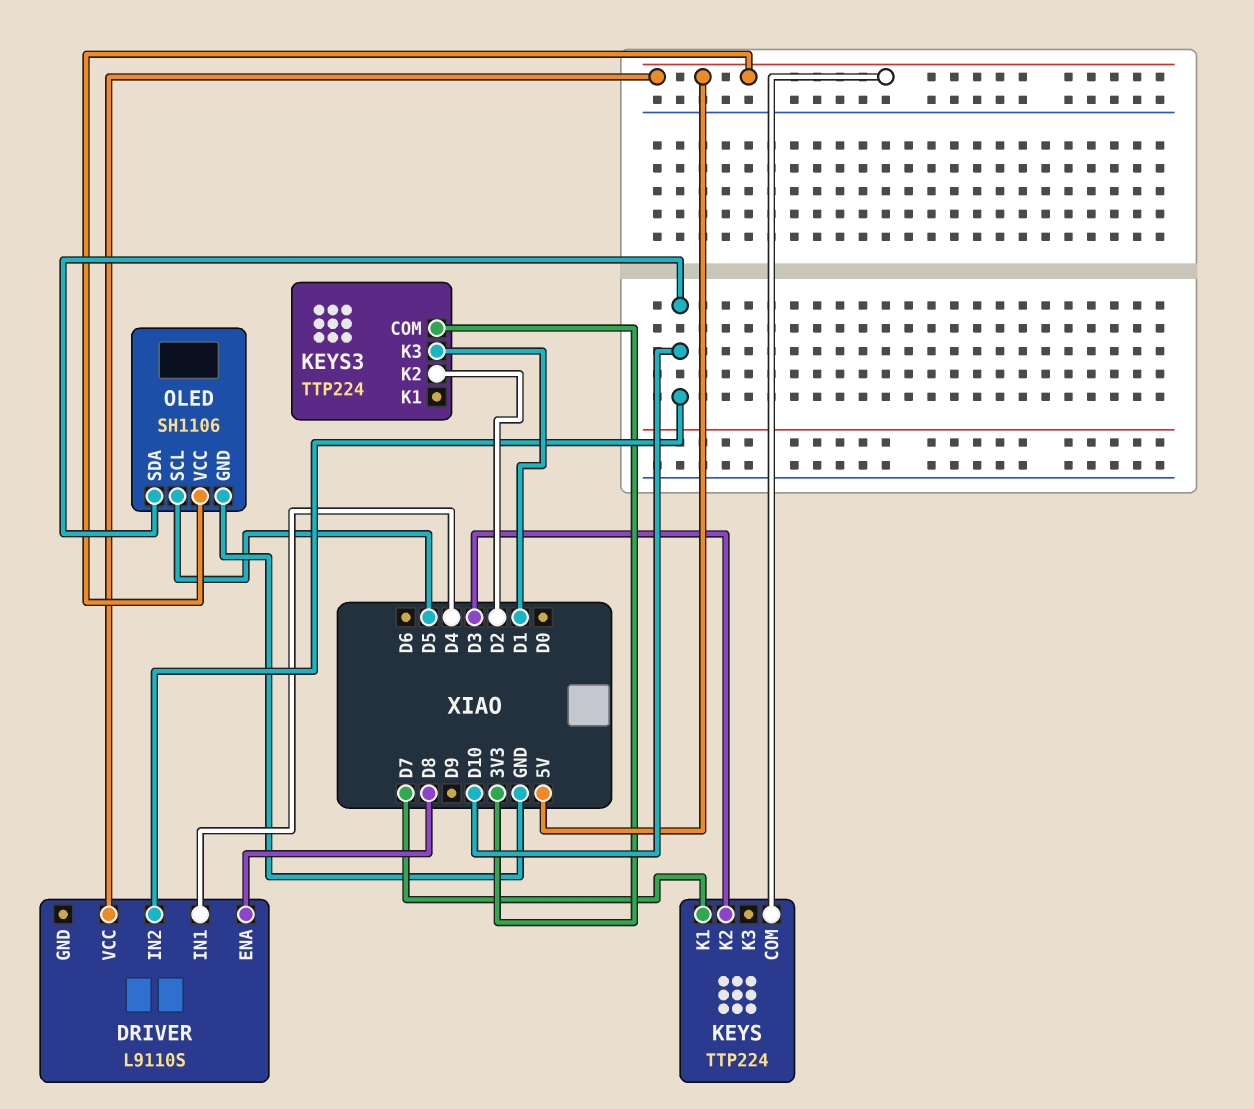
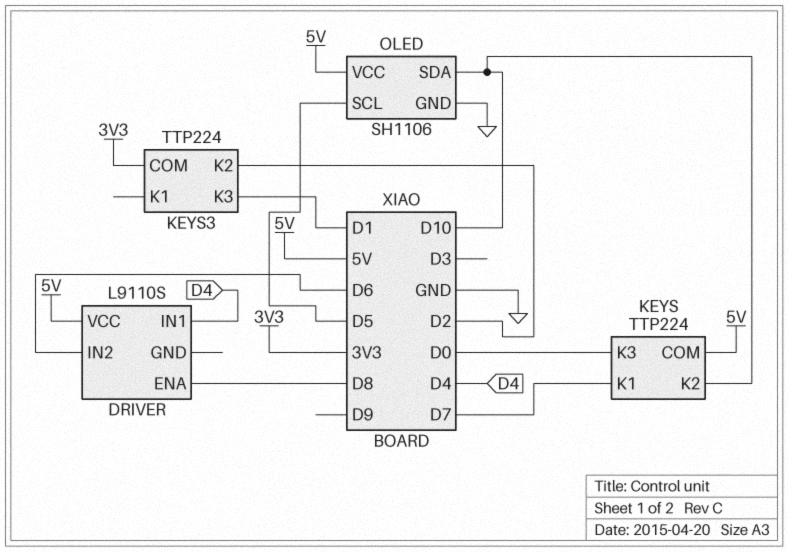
DRIVER pin IN2: D10 -> D6
KEYS pin K2: D3 -> D10
KEYS pin K3: none -> D0

